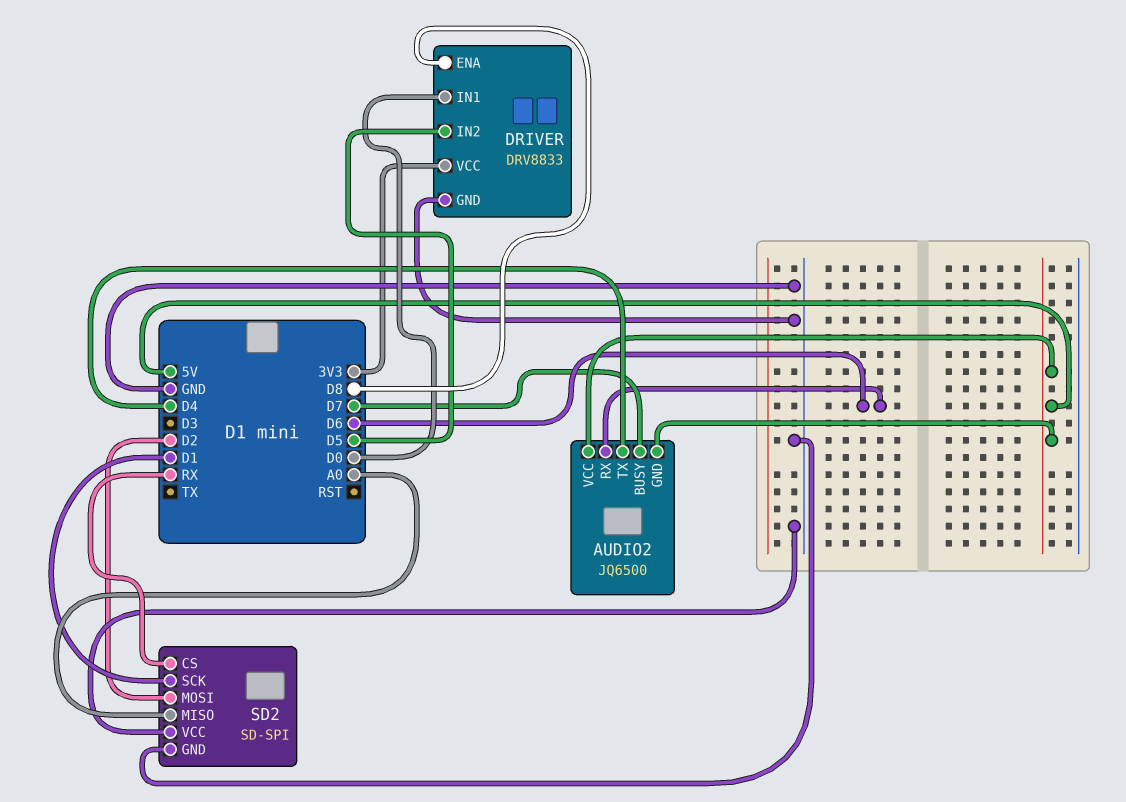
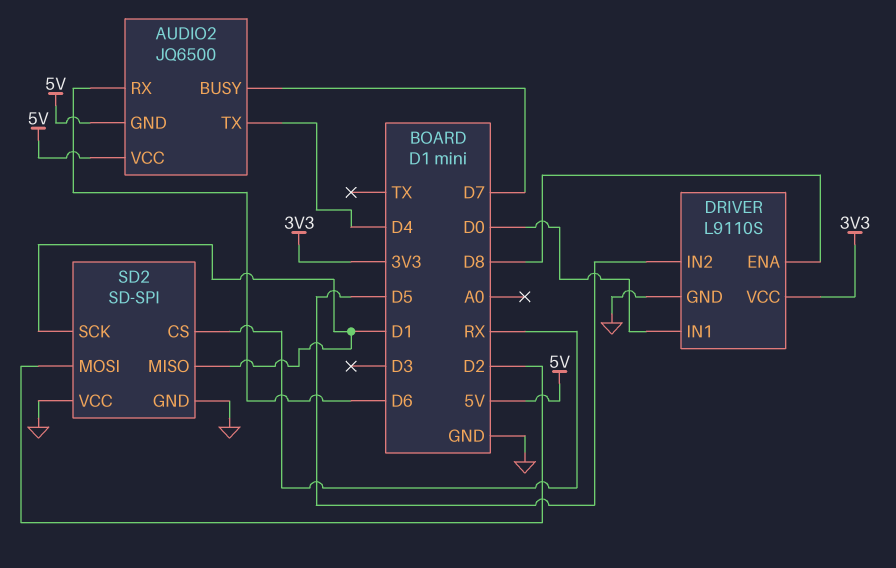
DRIVER: DRV8833 -> L9110S
SD2 pin MISO: A0 -> D1

